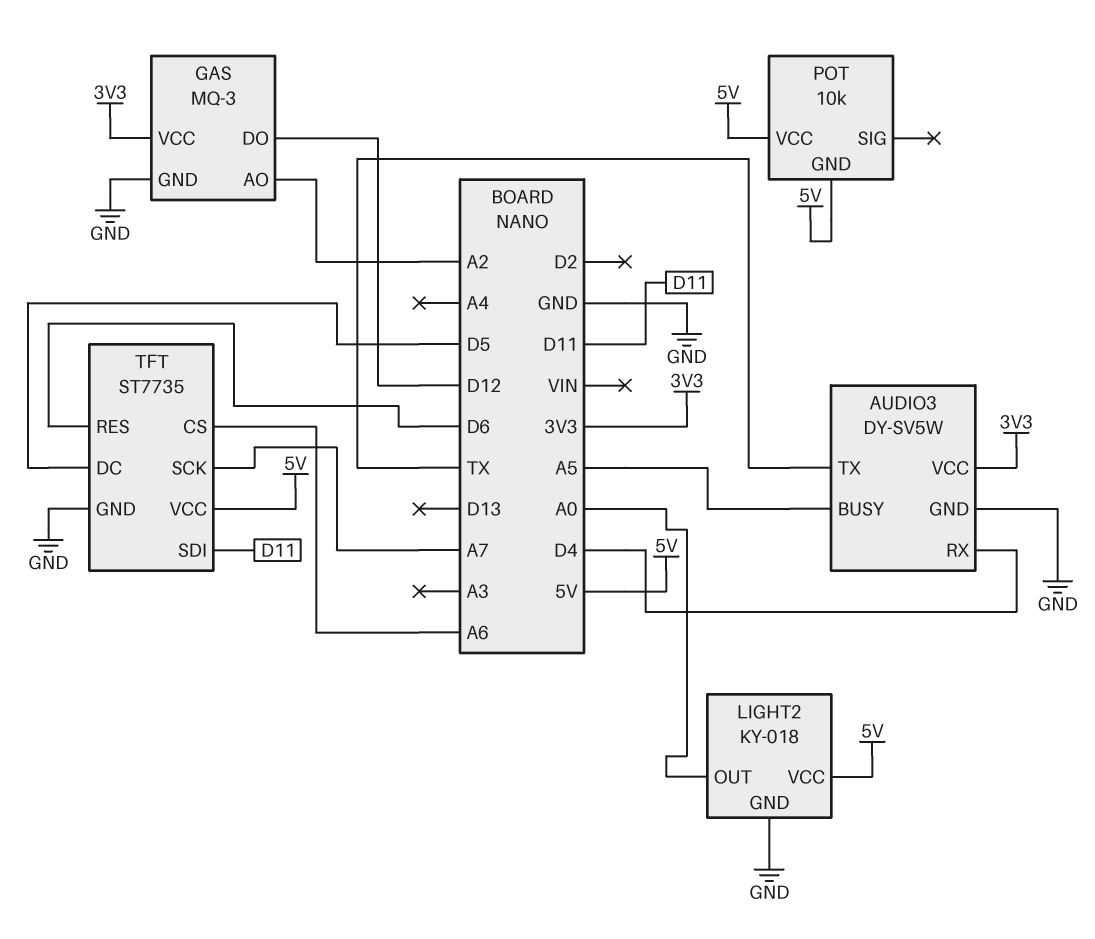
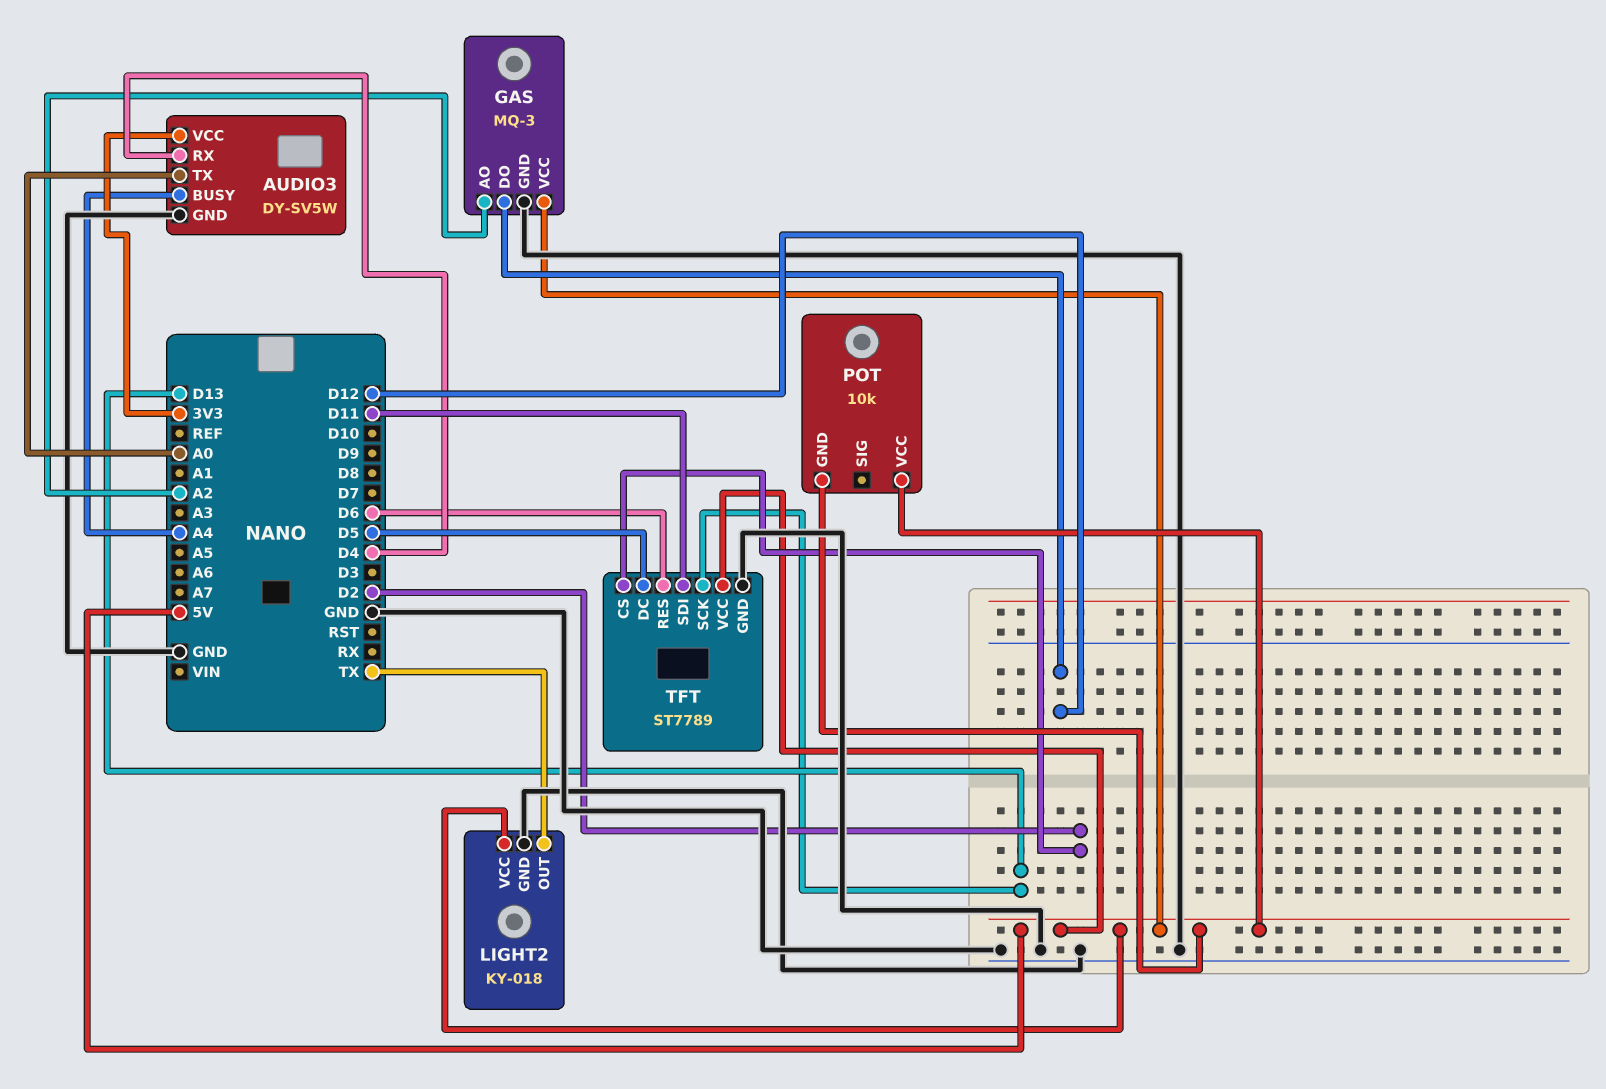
AUDIO3 pin BUSY: A5 -> A4
AUDIO3 pin TX: TX -> A0
GAS pin VCC: 3V3 -> 5V
LIGHT2 pin OUT: A0 -> TX
TFT: ST7735 -> ST7789
TFT pin CS: A6 -> D2
TFT pin SCK: A7 -> D13

